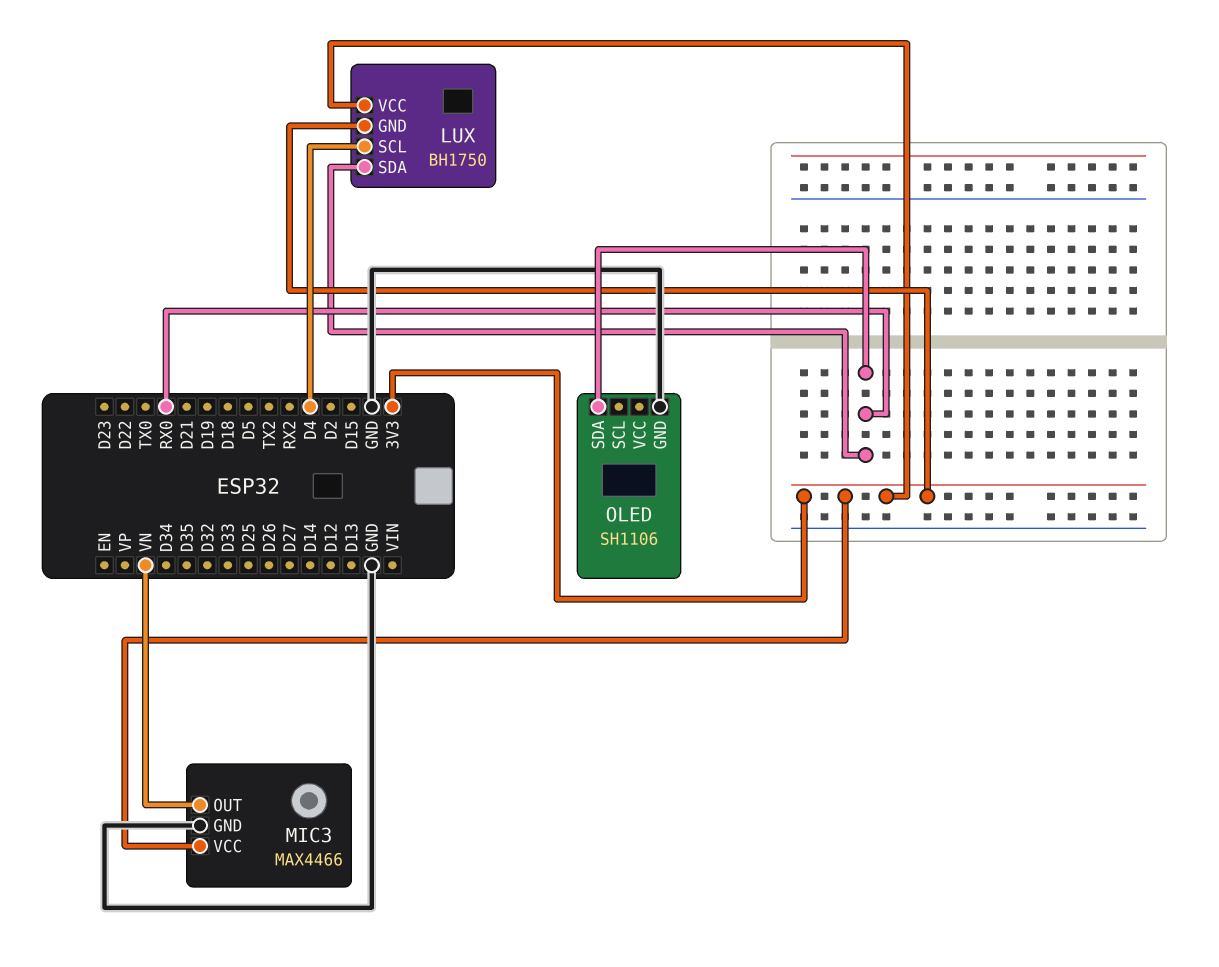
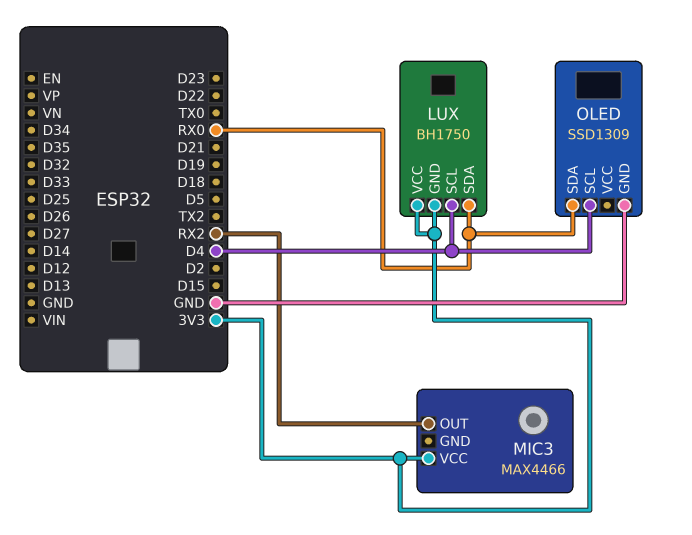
MIC3 pin GND: GND -> none
MIC3 pin OUT: VN -> RX2
OLED: SH1106 -> SSD1309
OLED pin SCL: none -> D4

